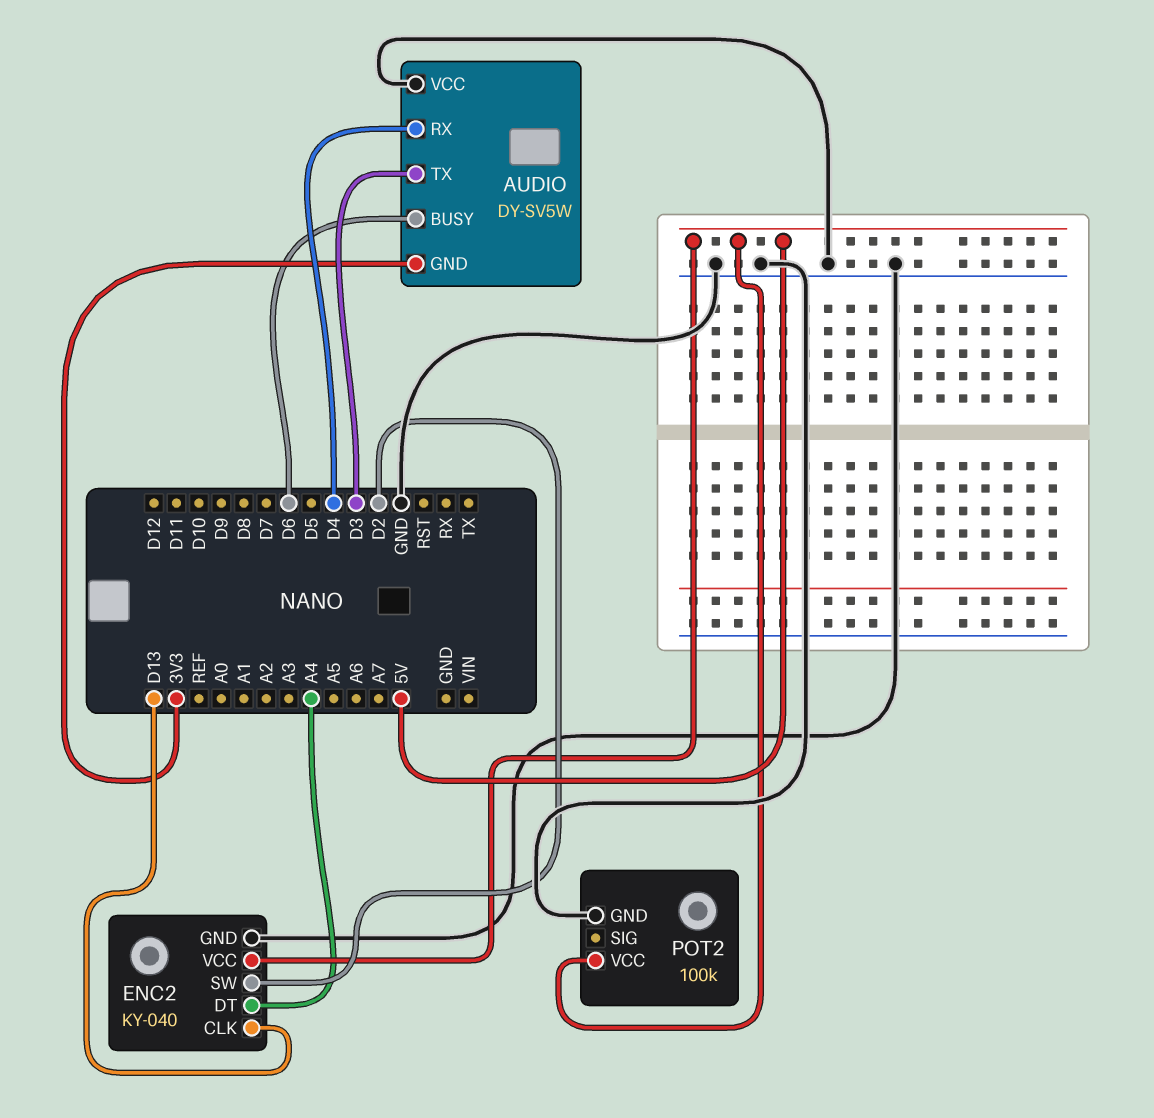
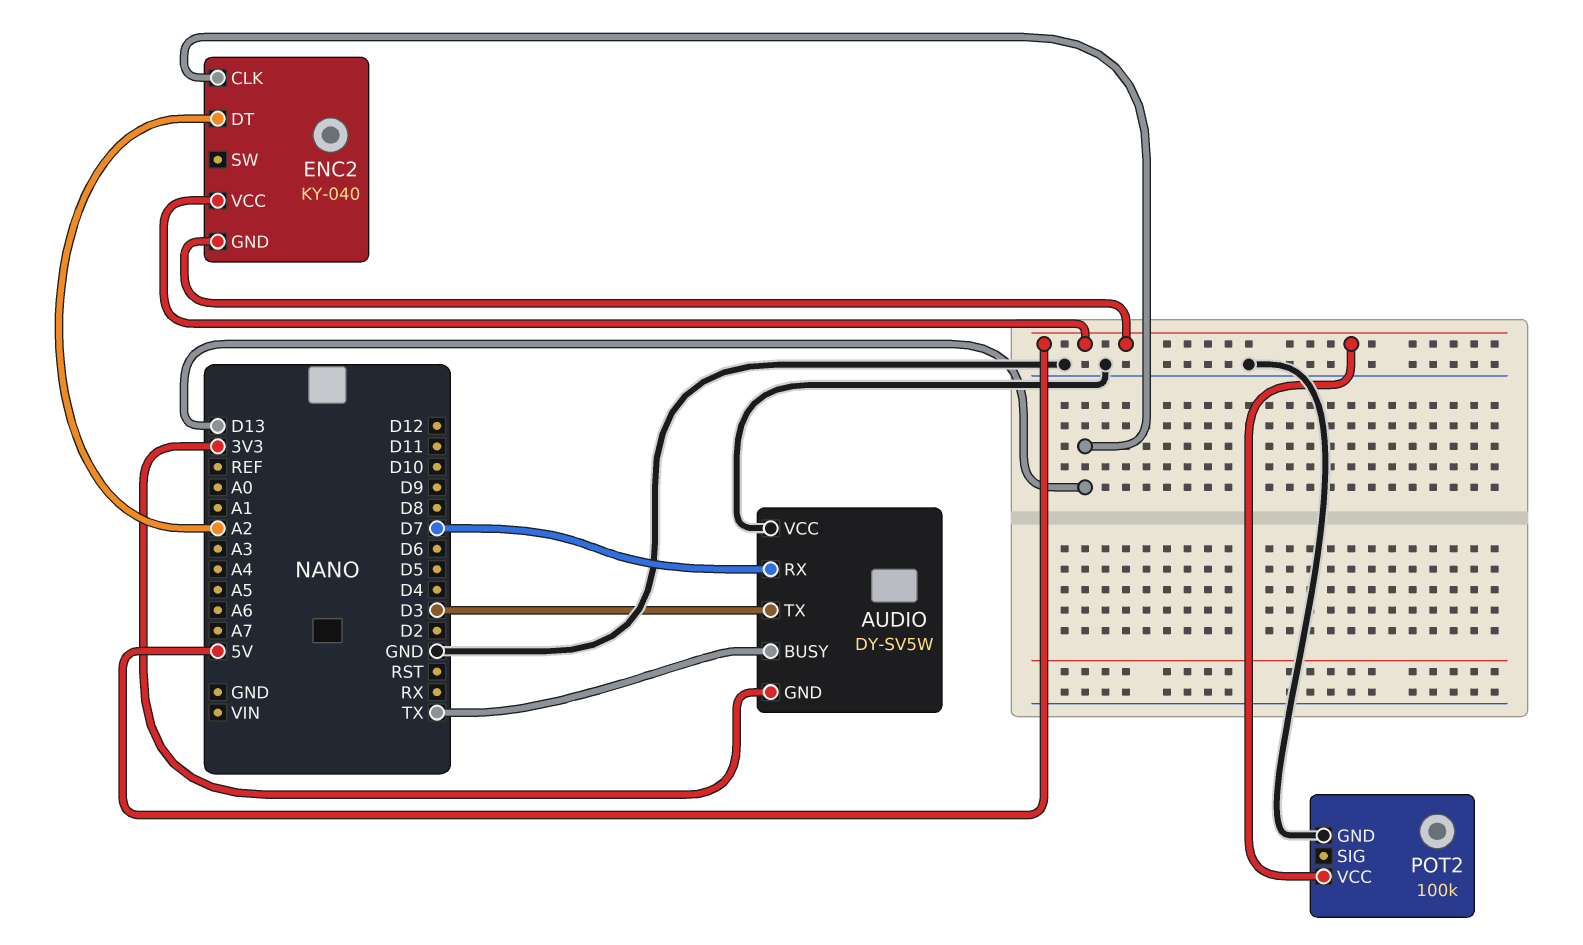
AUDIO pin BUSY: D6 -> TX
AUDIO pin RX: D4 -> D7
ENC2 pin DT: A4 -> A2
ENC2 pin GND: GND -> 5V
ENC2 pin SW: D2 -> none

